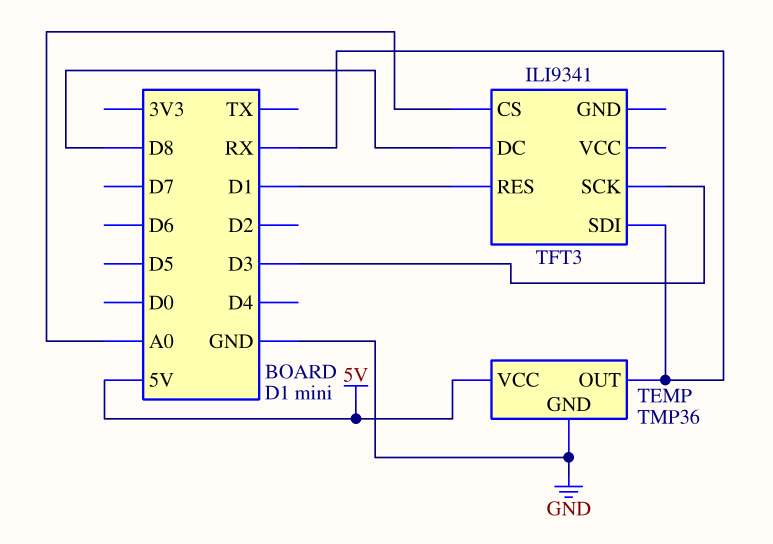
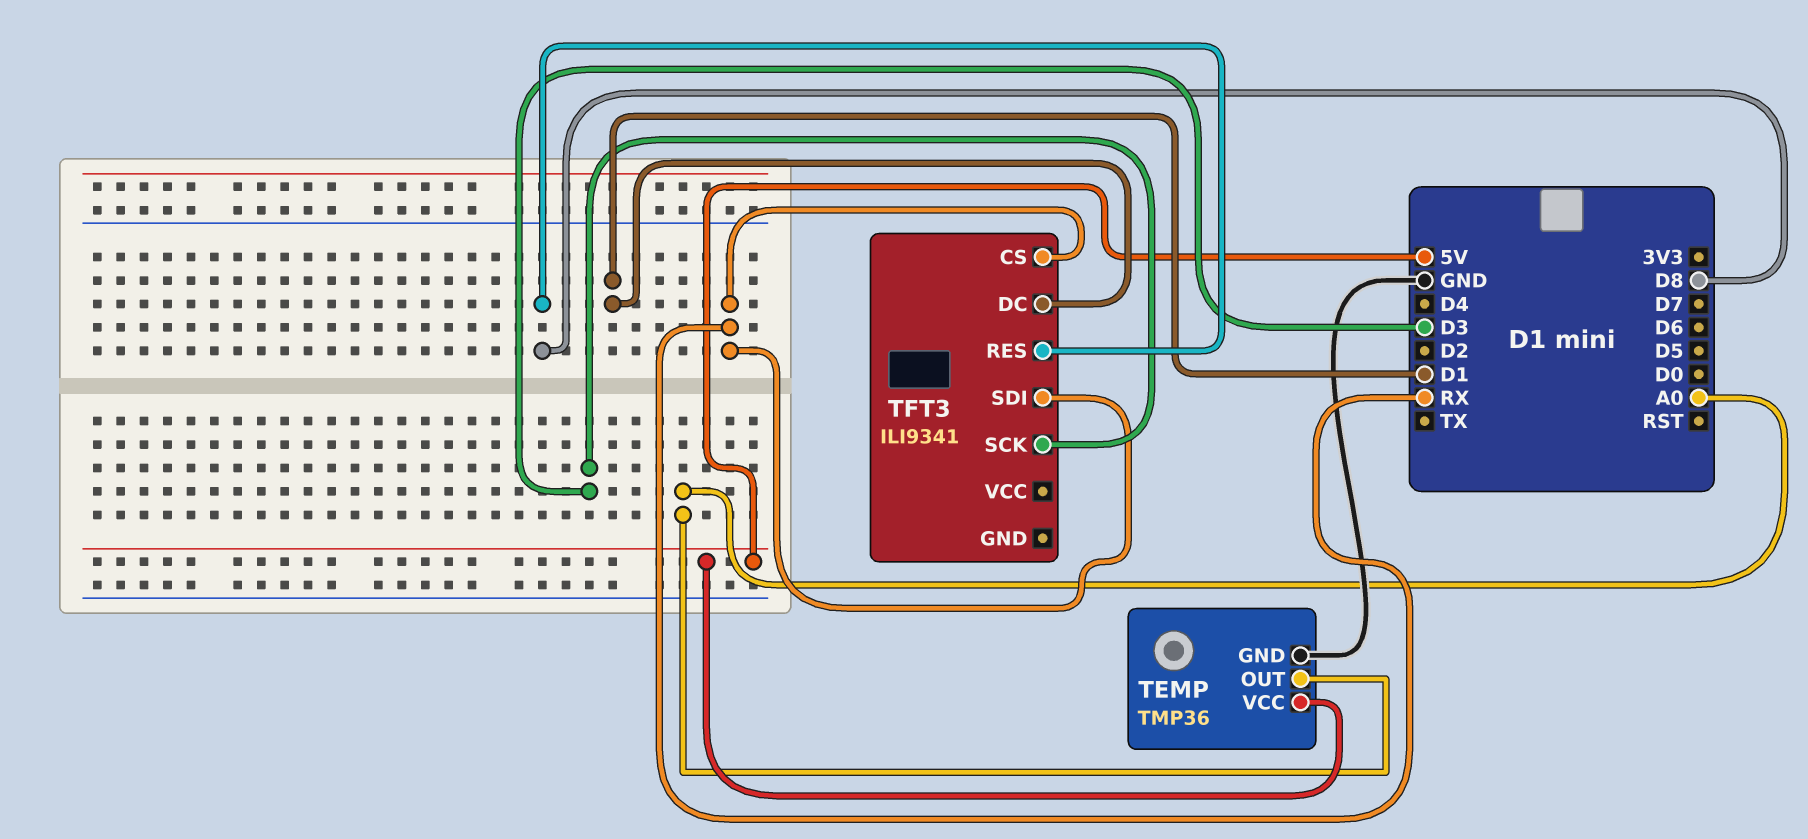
TEMP pin OUT: RX -> A0
TFT3 pin CS: A0 -> RX
TFT3 pin DC: D8 -> D1
TFT3 pin RES: D1 -> D8

